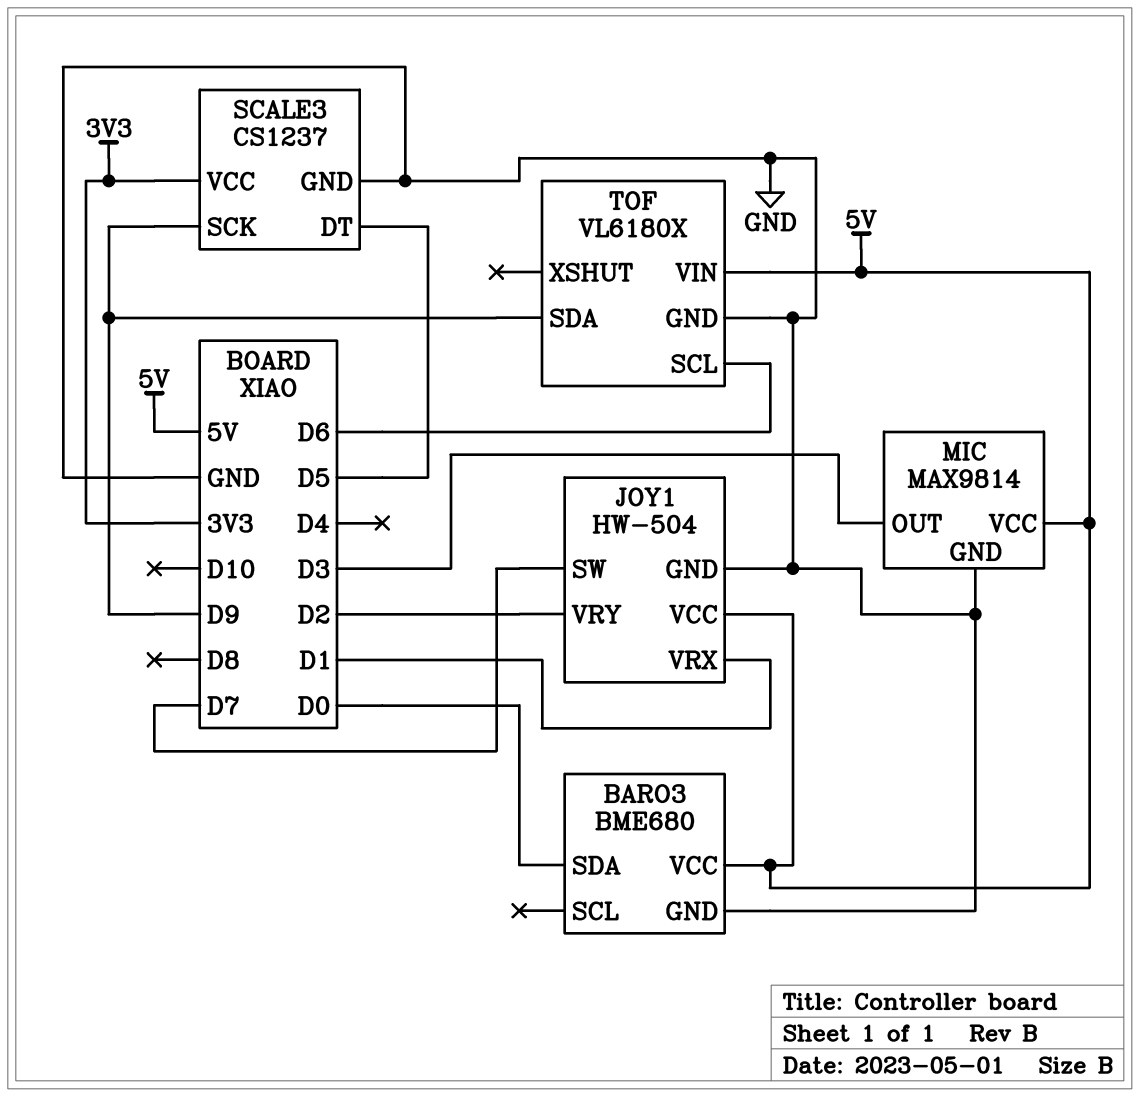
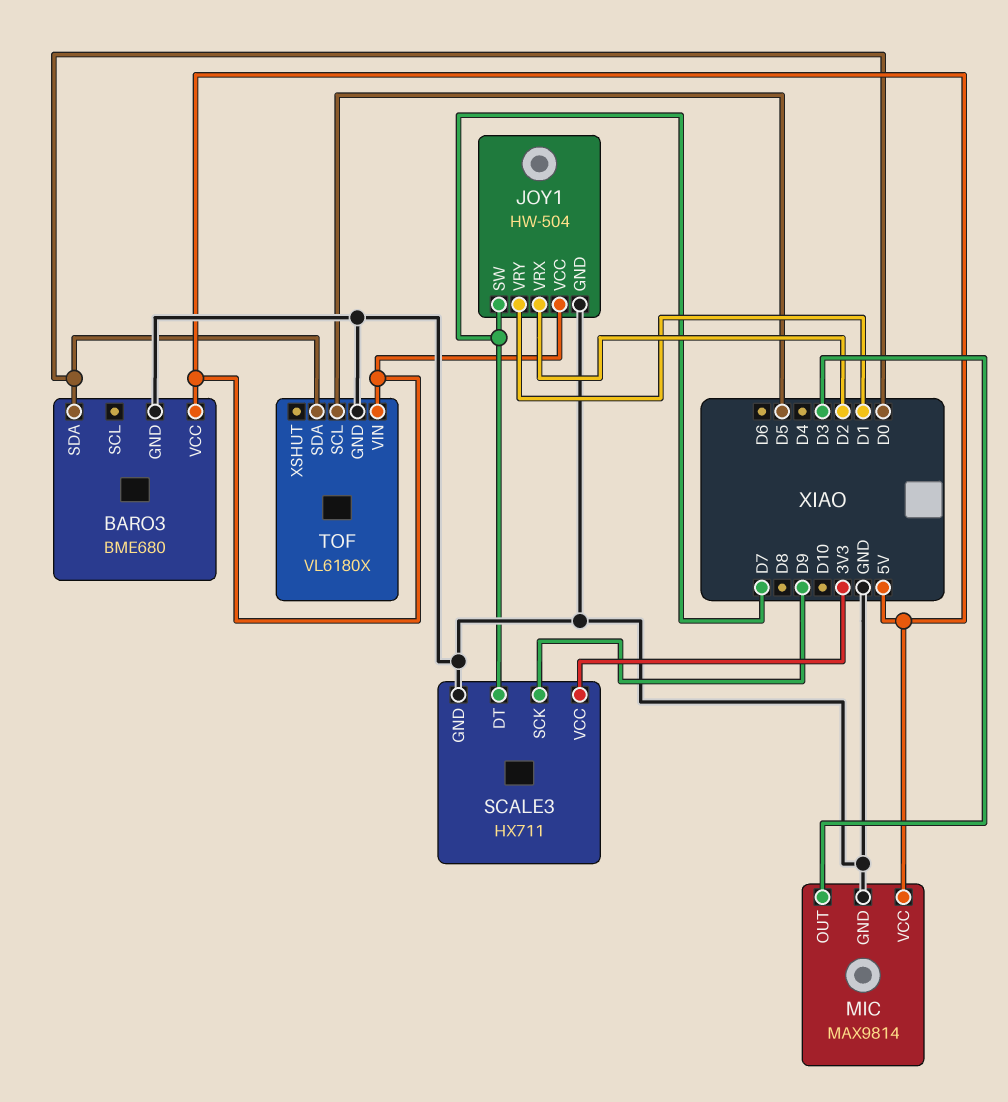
JOY1 pin VRX: D1 -> D2
JOY1 pin VRY: D2 -> D1
SCALE3: CS1237 -> HX711
SCALE3 pin DT: D5 -> D7
TOF pin SCL: D6 -> D5
TOF pin SDA: D9 -> D0

